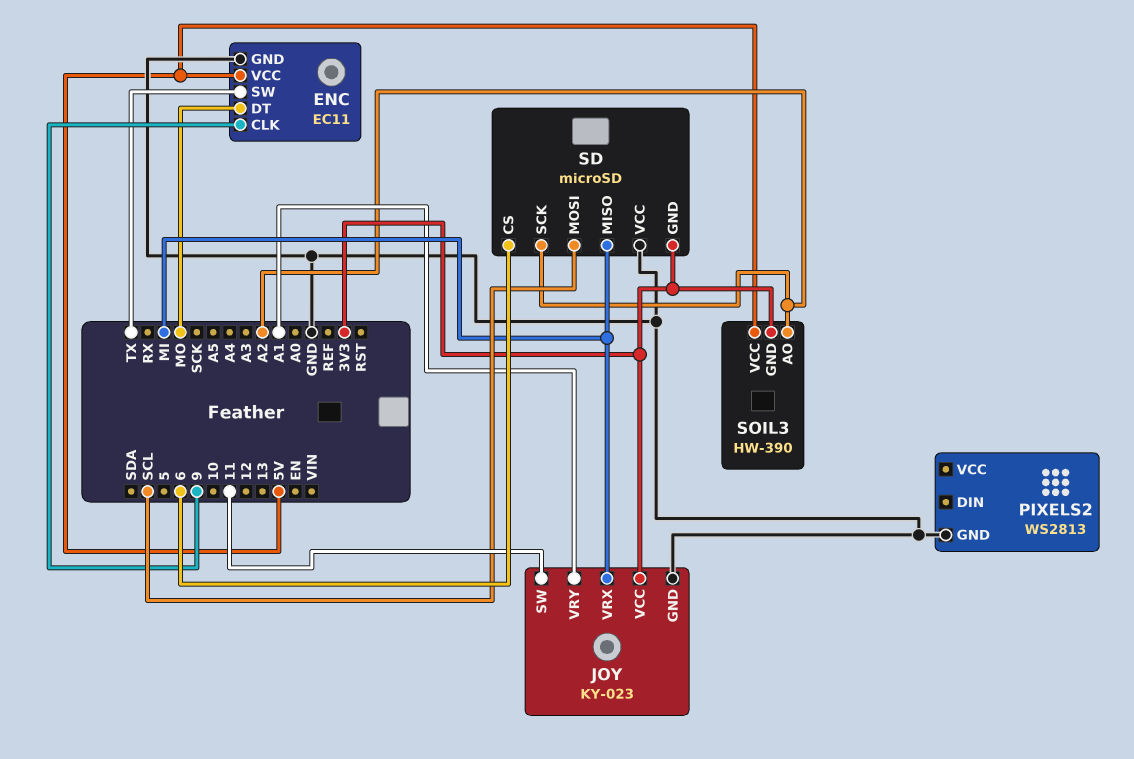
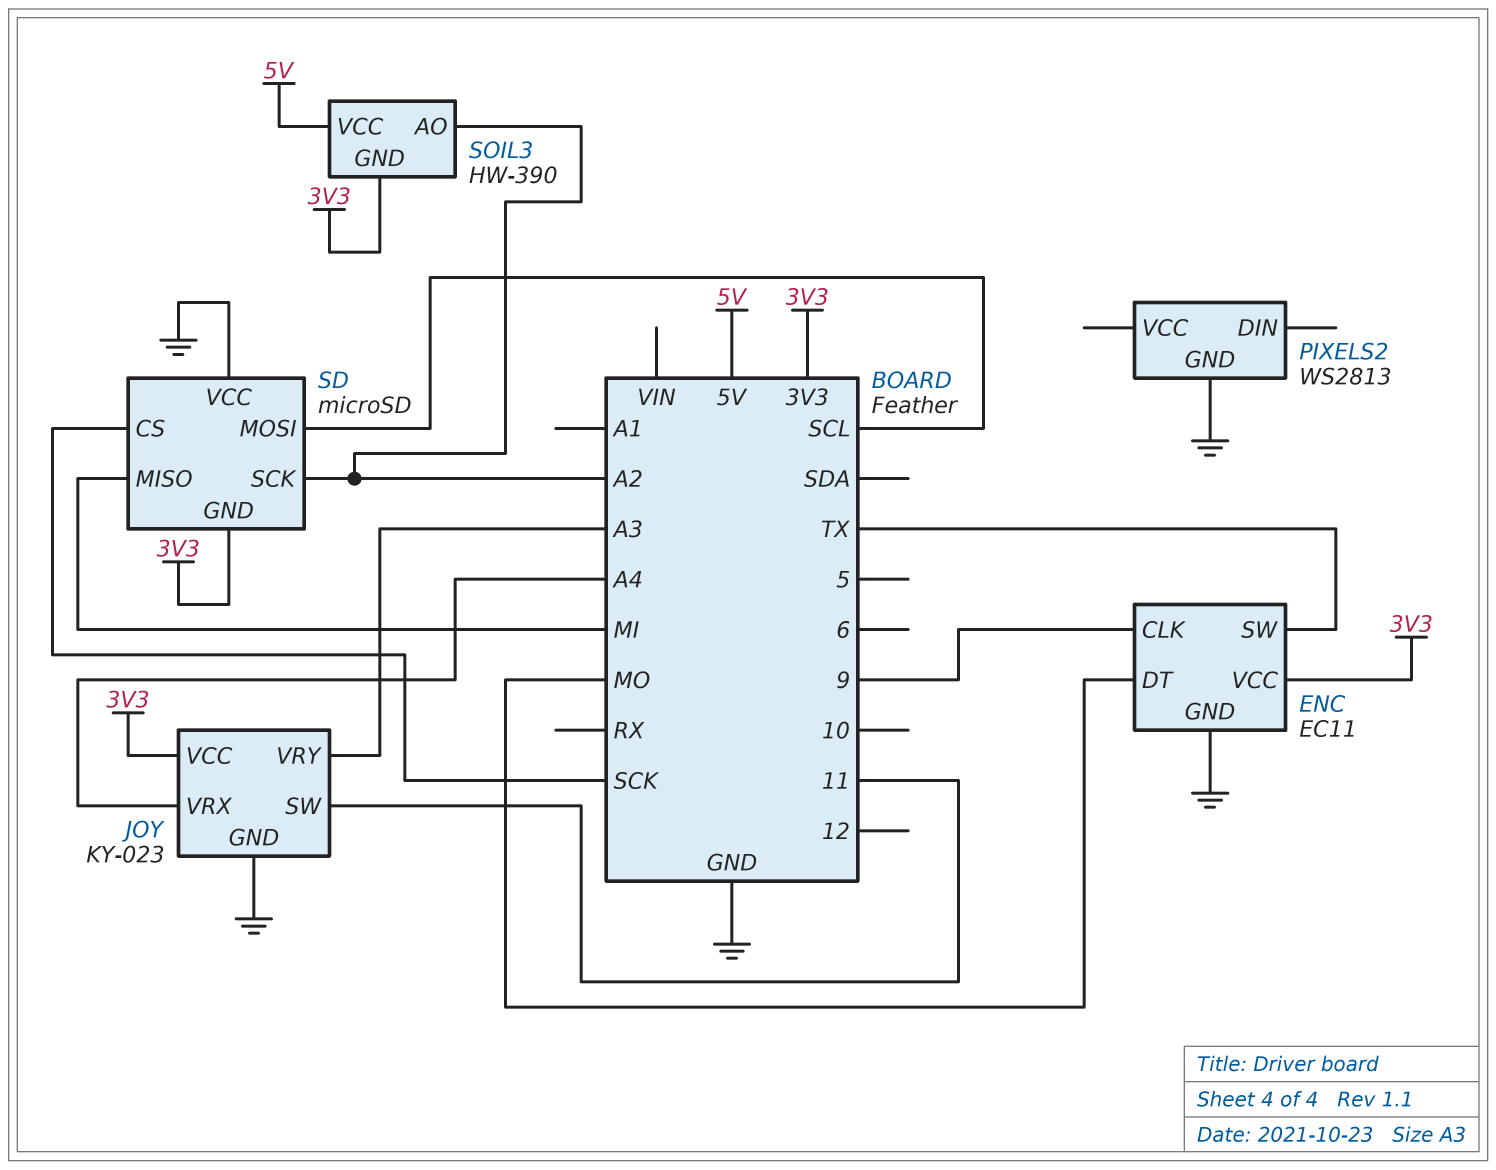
ENC pin VCC: 5V -> 3V3
JOY pin VRX: MI -> A4
JOY pin VRY: A1 -> A3
SD pin CS: 6 -> SCK

